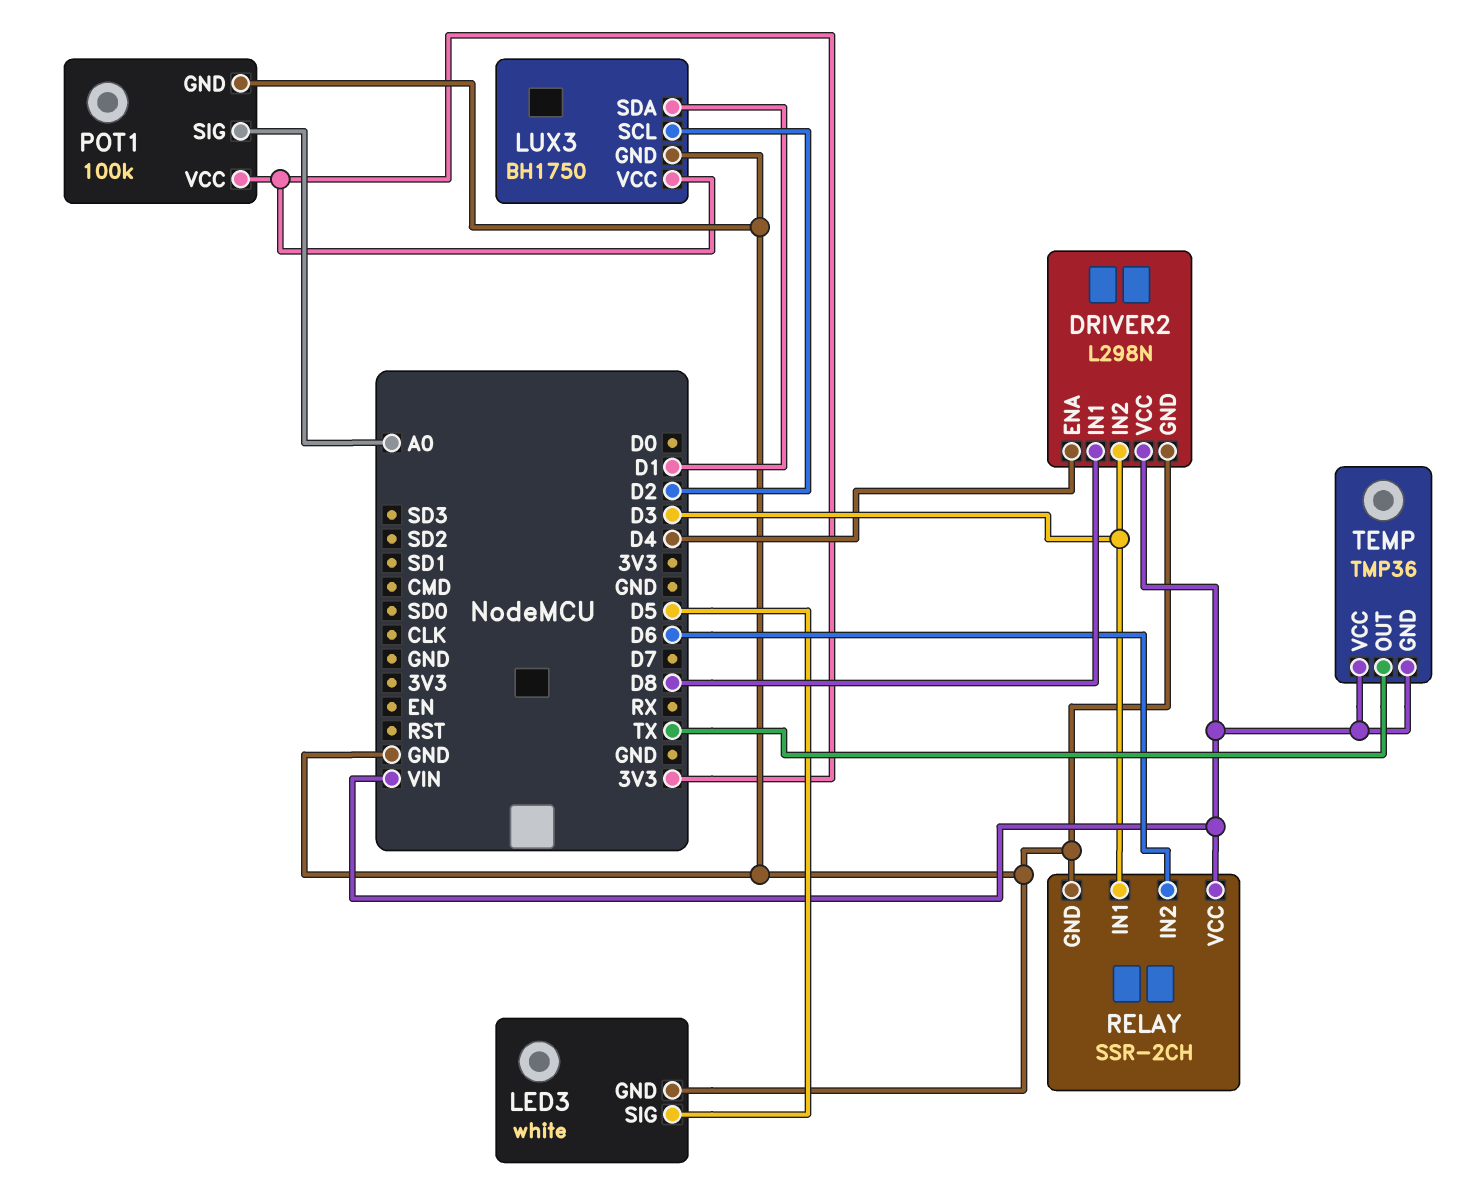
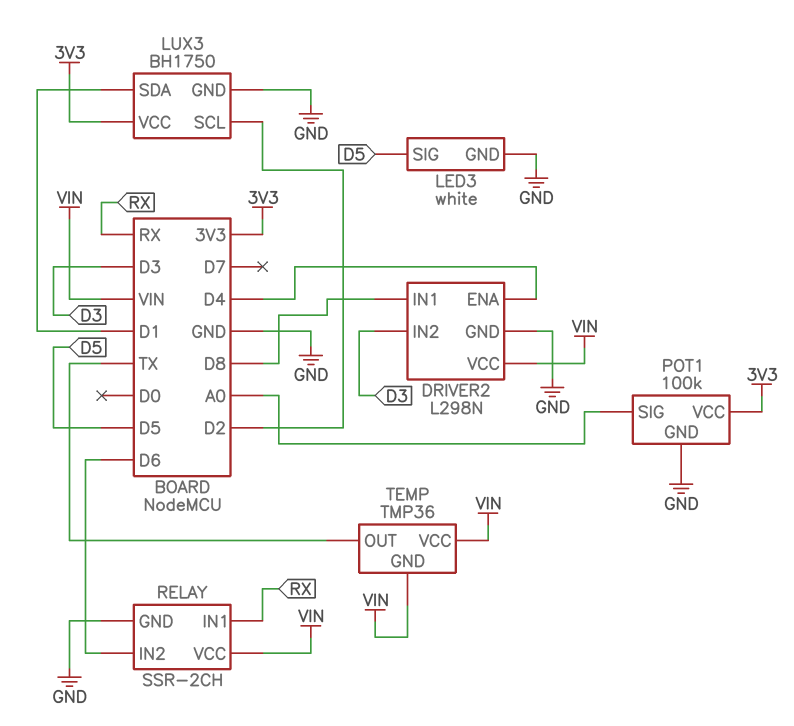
RELAY pin IN1: D3 -> RX

